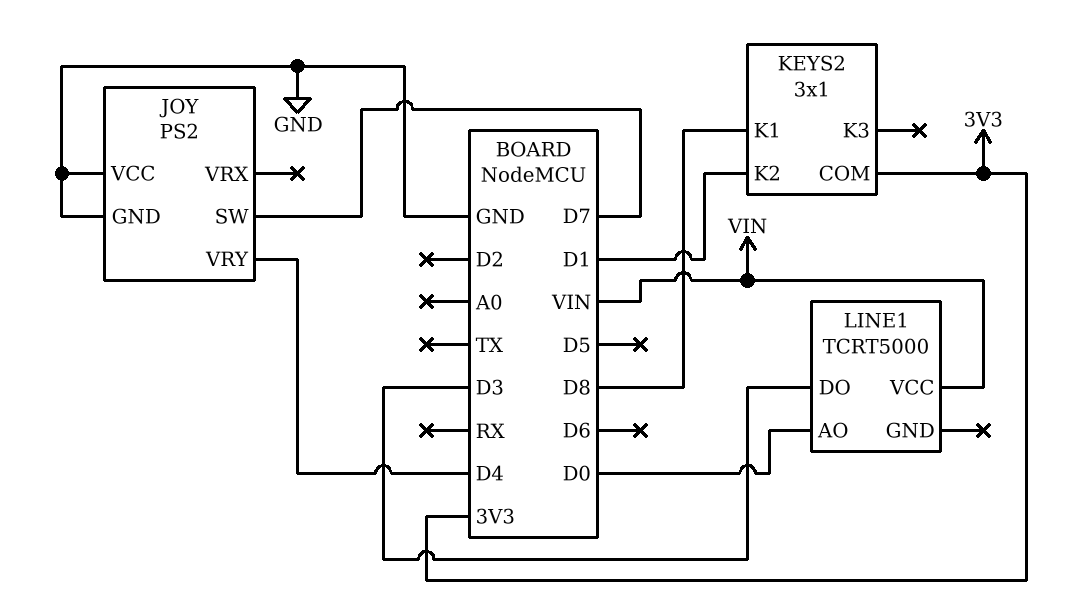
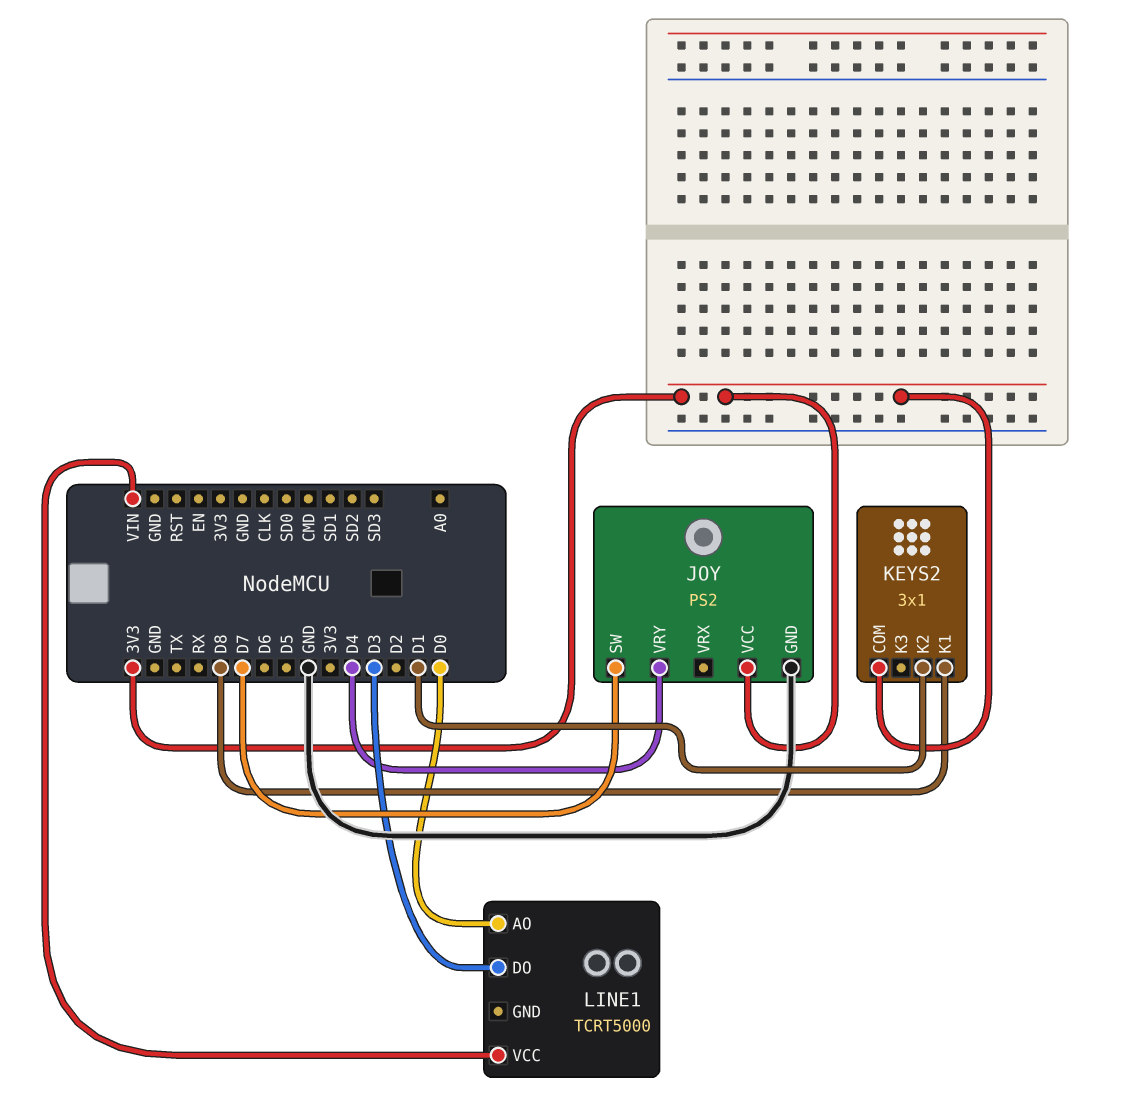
JOY pin VCC: GND -> 3V3

